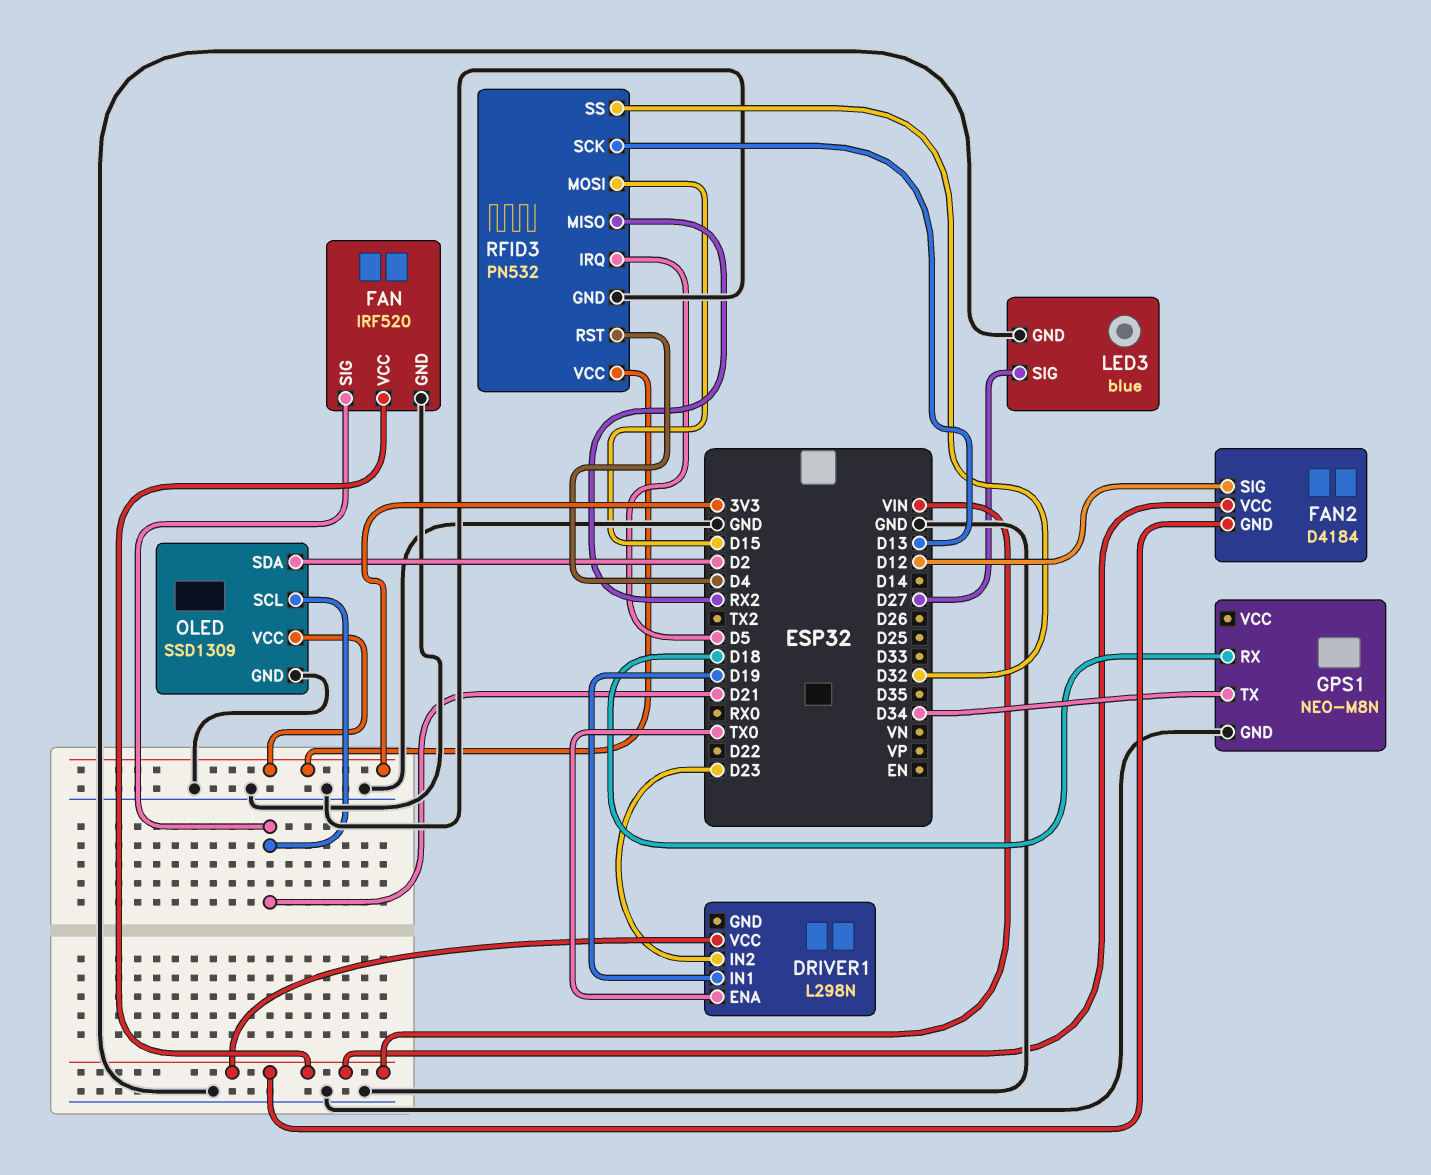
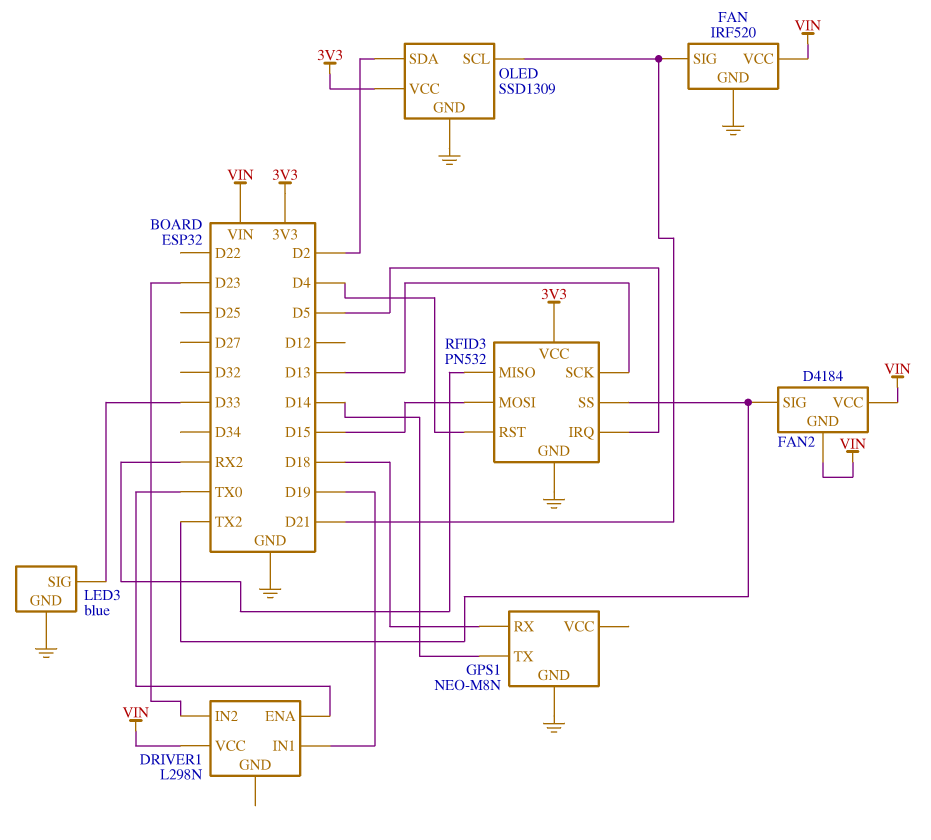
FAN2 pin SIG: D12 -> TX2
GPS1 pin TX: D34 -> D14
LED3 pin SIG: D27 -> D33
RFID3 pin SS: D32 -> TX2

